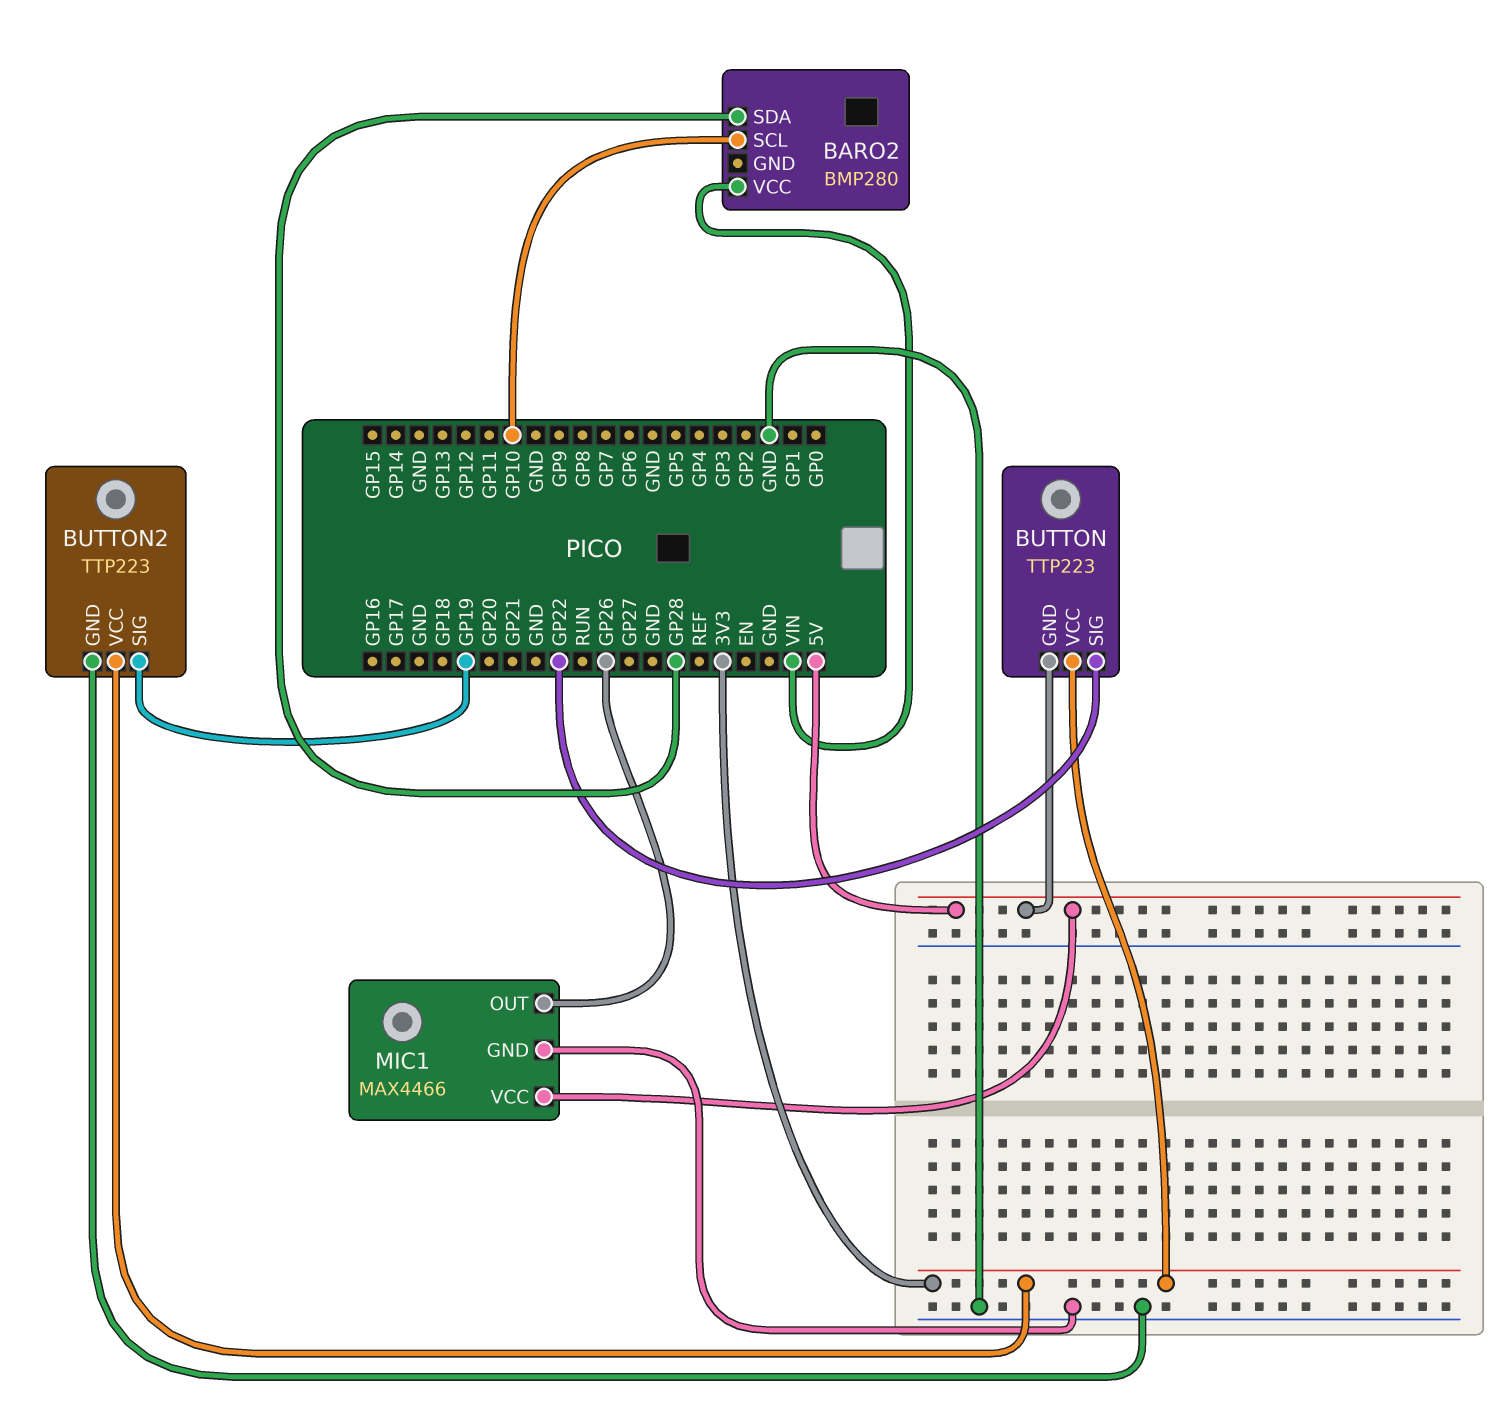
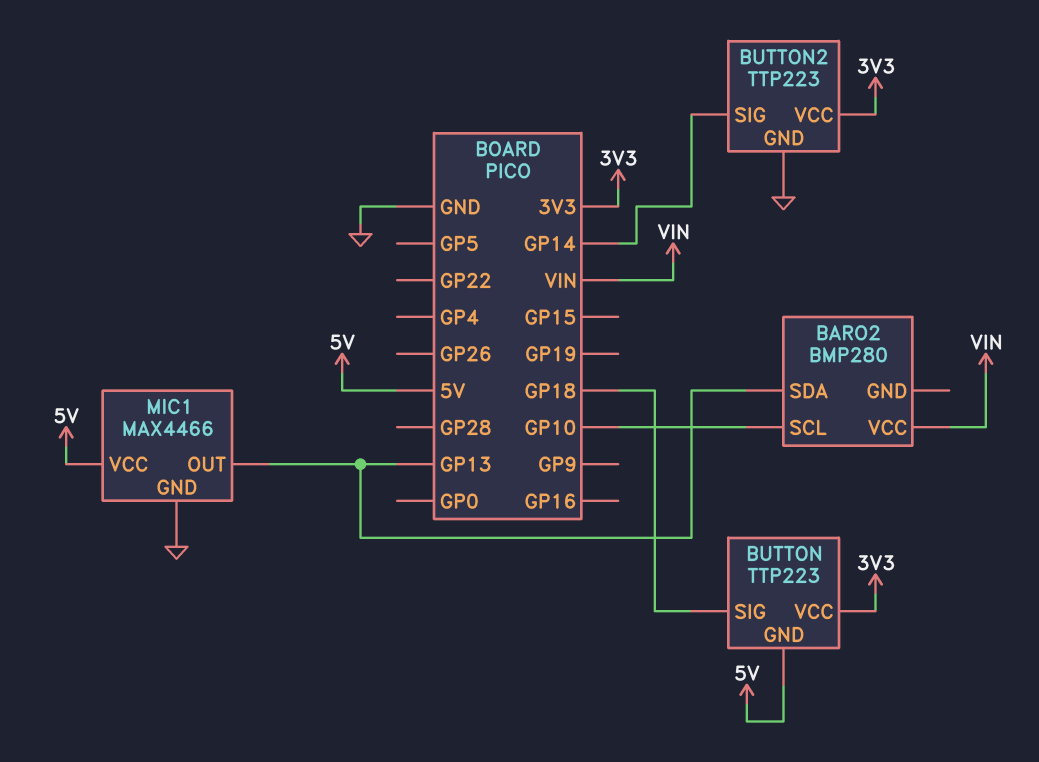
BARO2 pin SDA: GP28 -> GP13
BUTTON pin SIG: GP22 -> GP18
BUTTON2 pin SIG: GP19 -> GP14
MIC1 pin OUT: GP26 -> GP13

